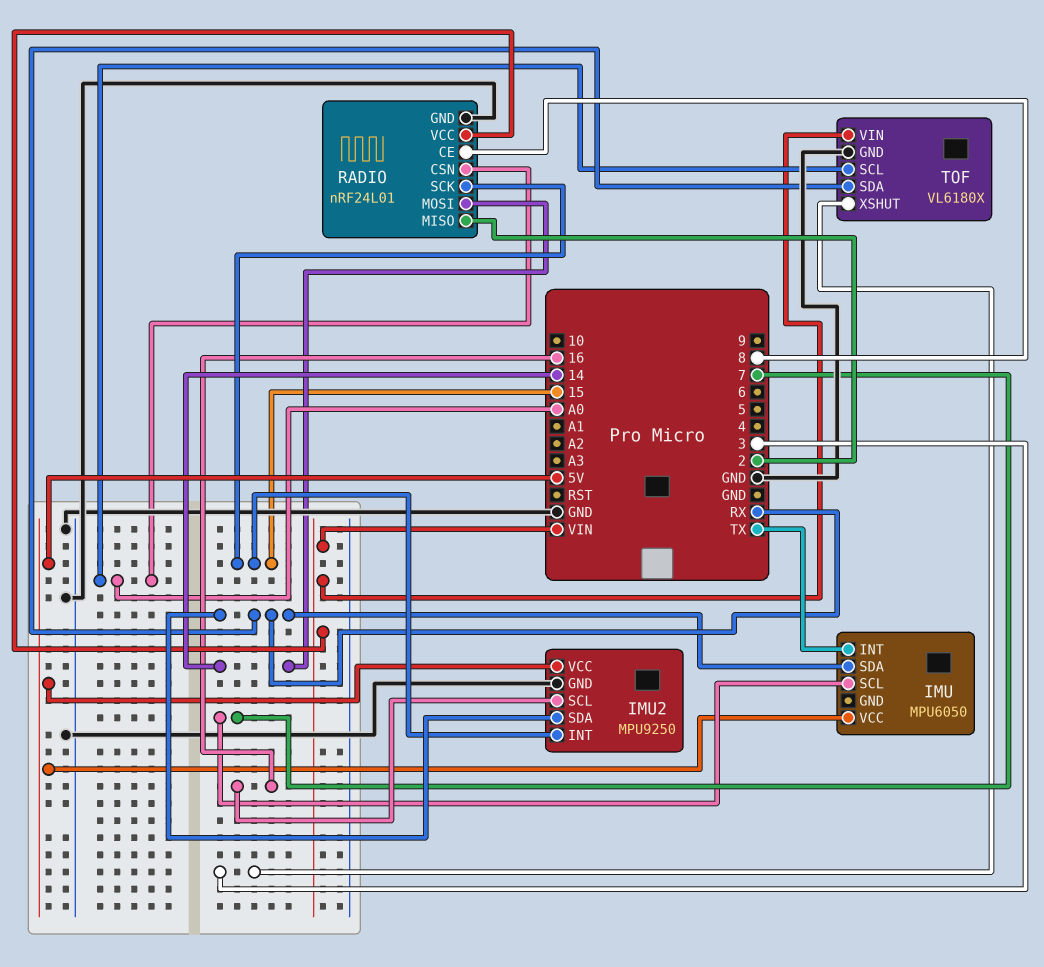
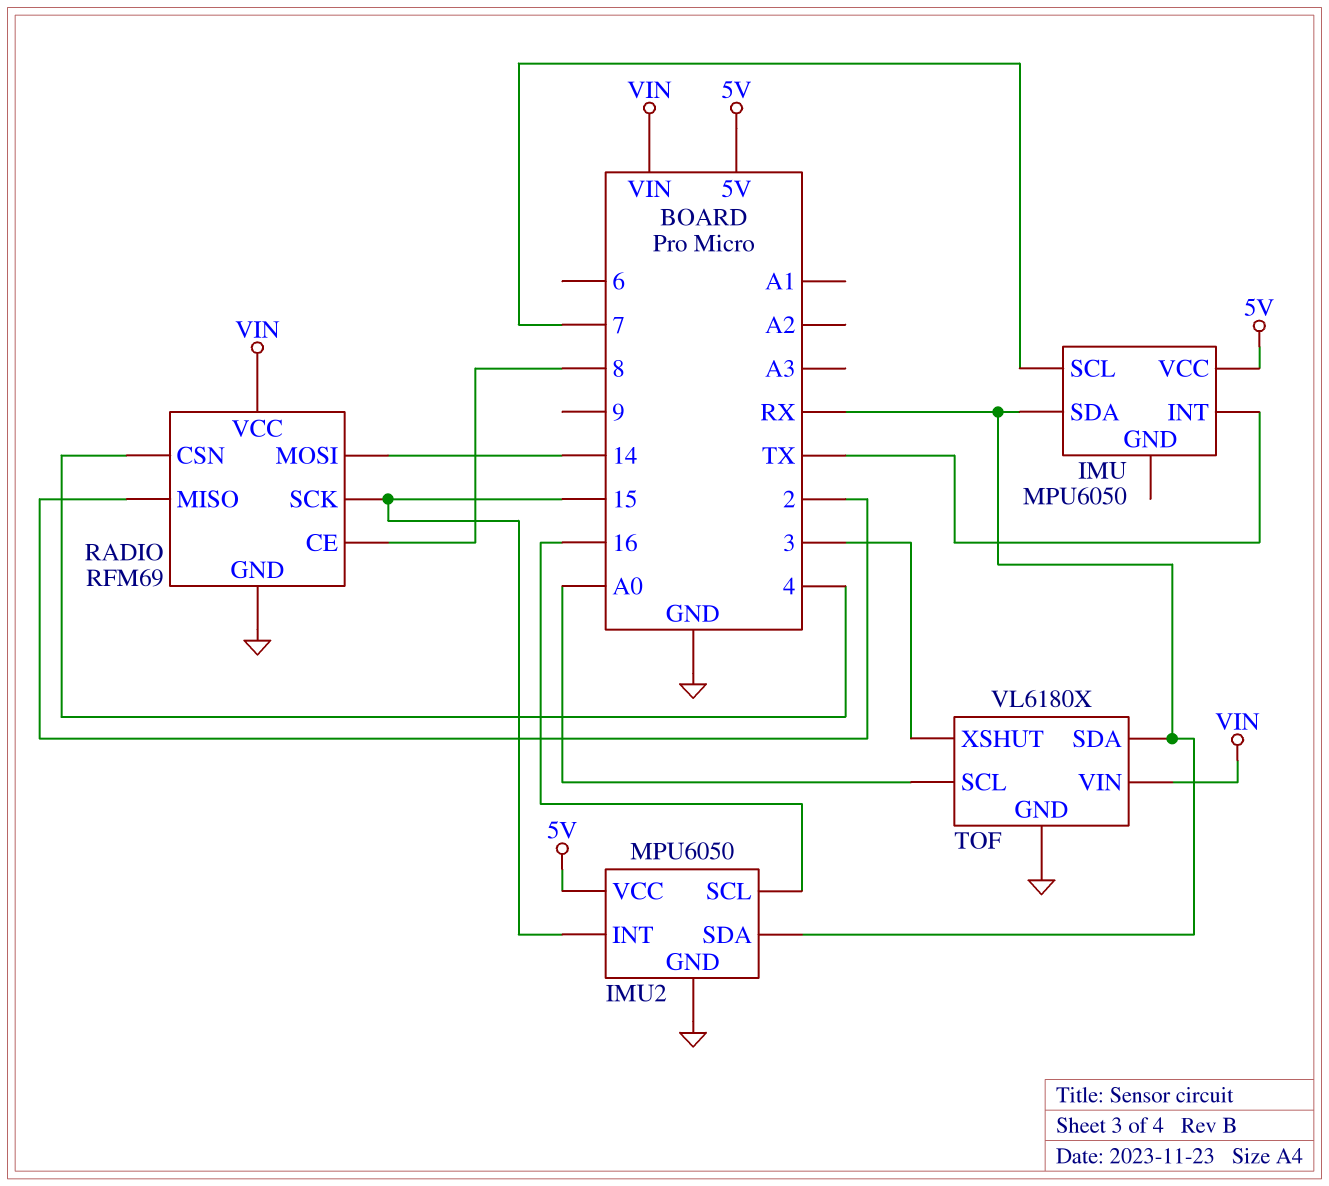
IMU2: MPU9250 -> MPU6050
RADIO: nRF24L01 -> RFM69
RADIO pin CSN: A0 -> 4

